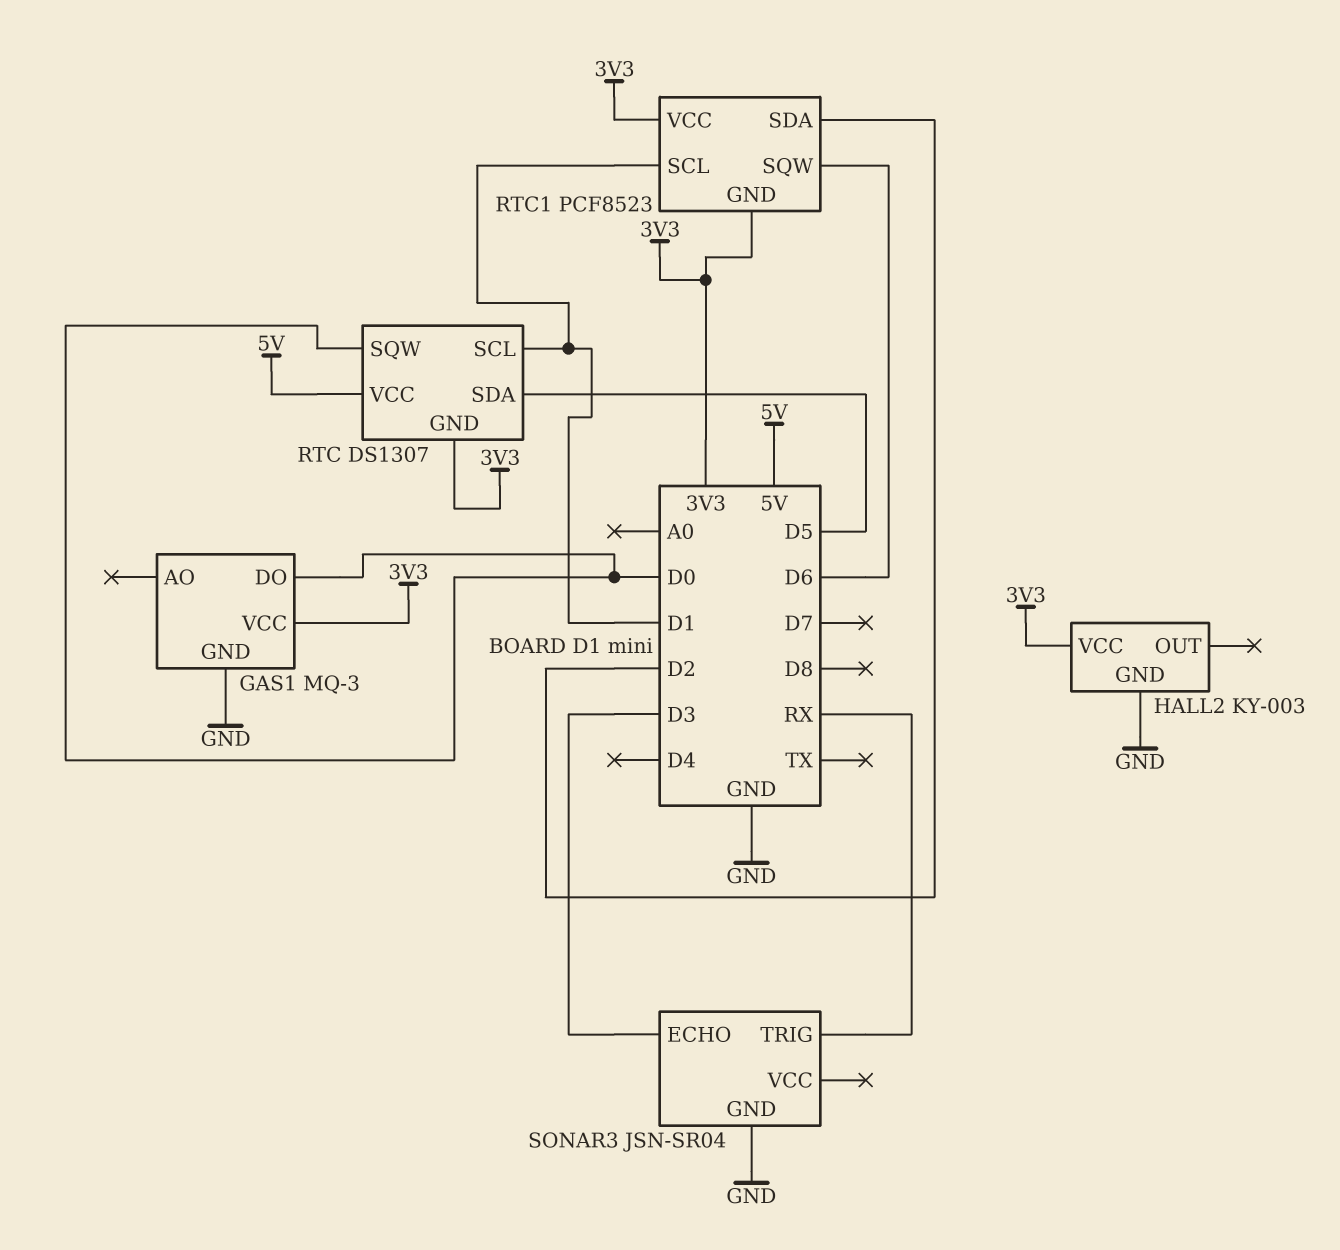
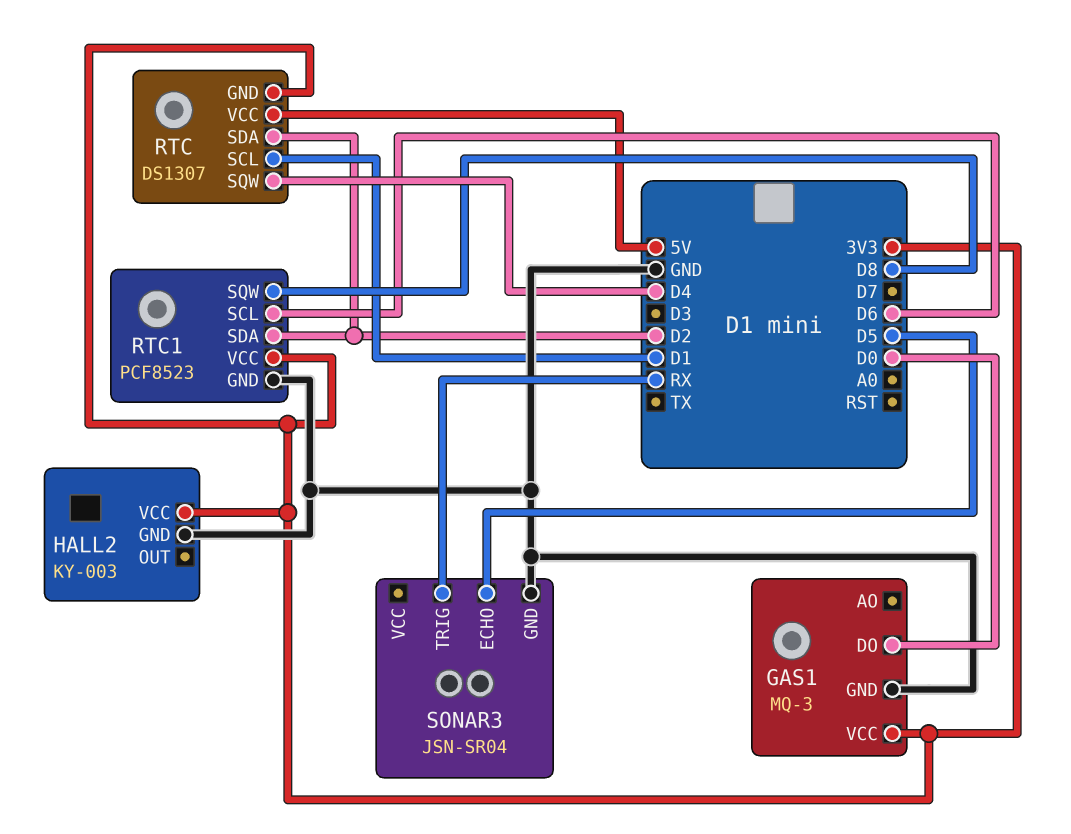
RTC pin SDA: D5 -> D2
RTC pin SQW: D0 -> D4
RTC1 pin GND: 3V3 -> GND
RTC1 pin SCL: D1 -> D6
RTC1 pin SQW: D6 -> D8
SONAR3 pin ECHO: D3 -> D5

